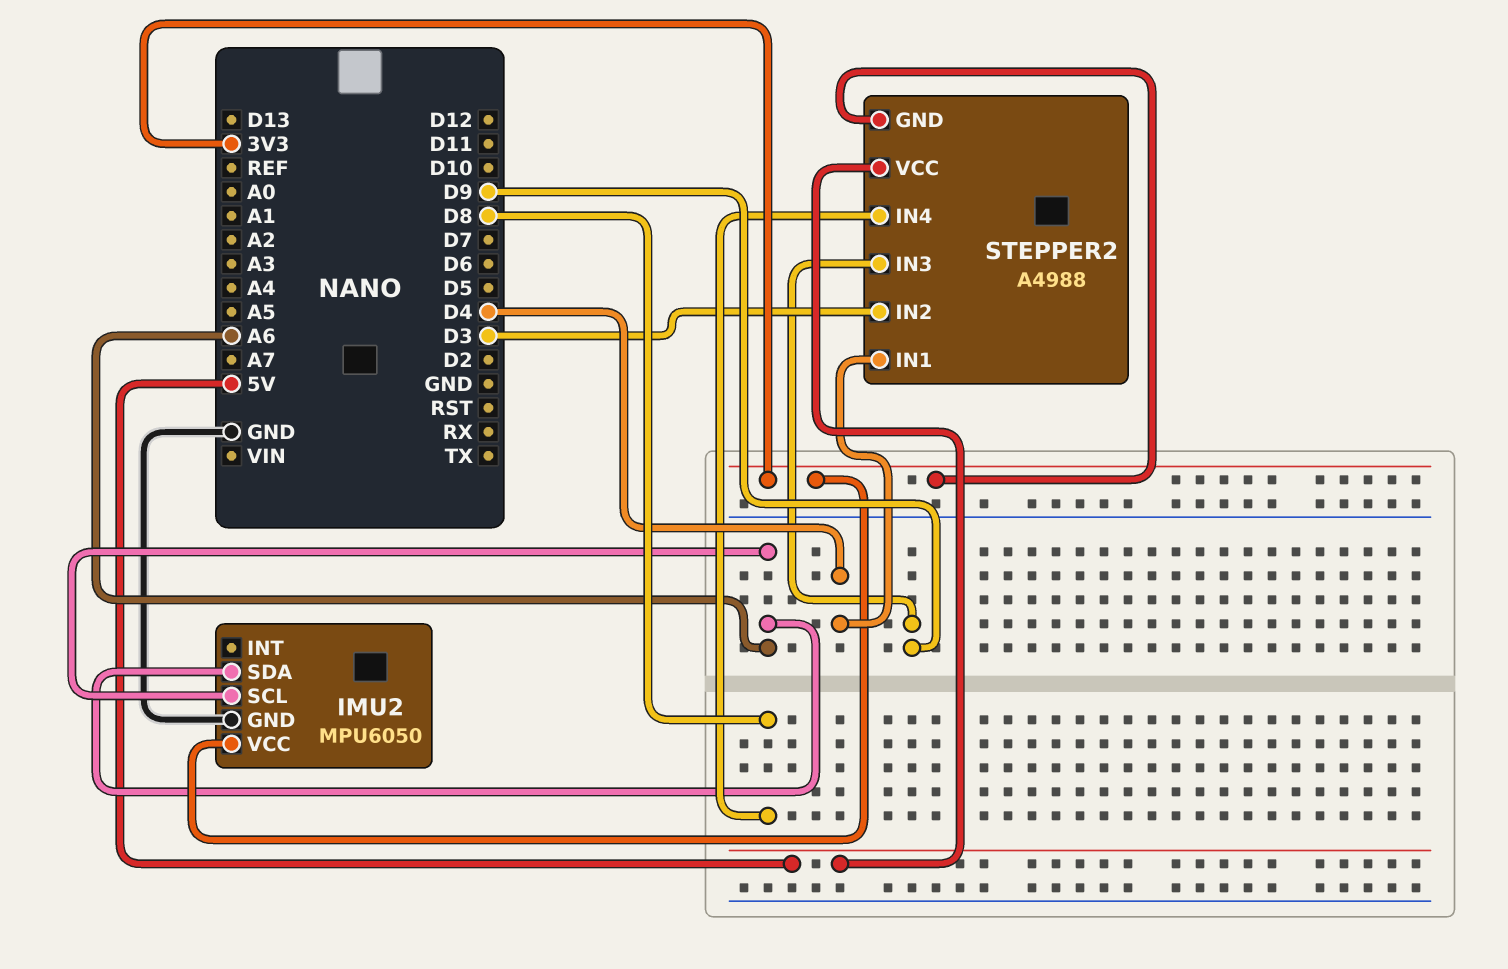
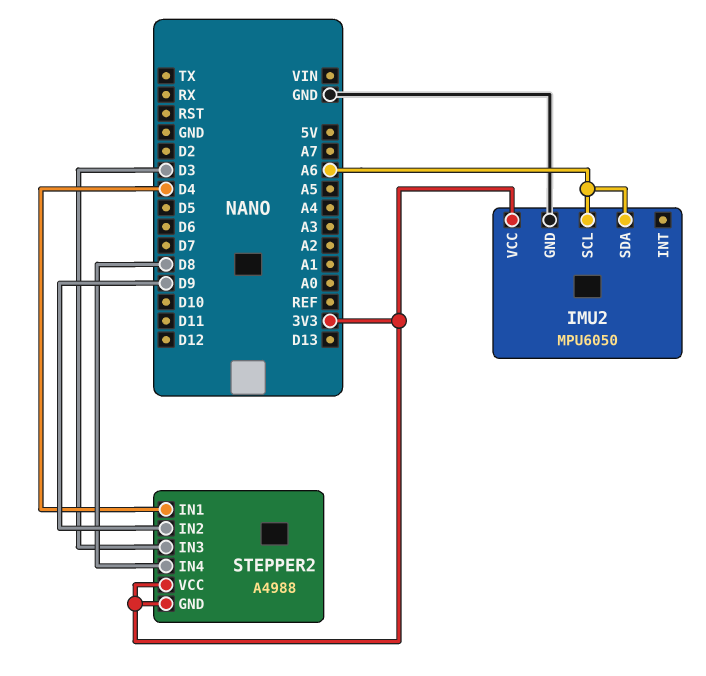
STEPPER2 pin IN2: D3 -> D9
STEPPER2 pin IN3: D9 -> D3
STEPPER2 pin VCC: 5V -> 3V3

